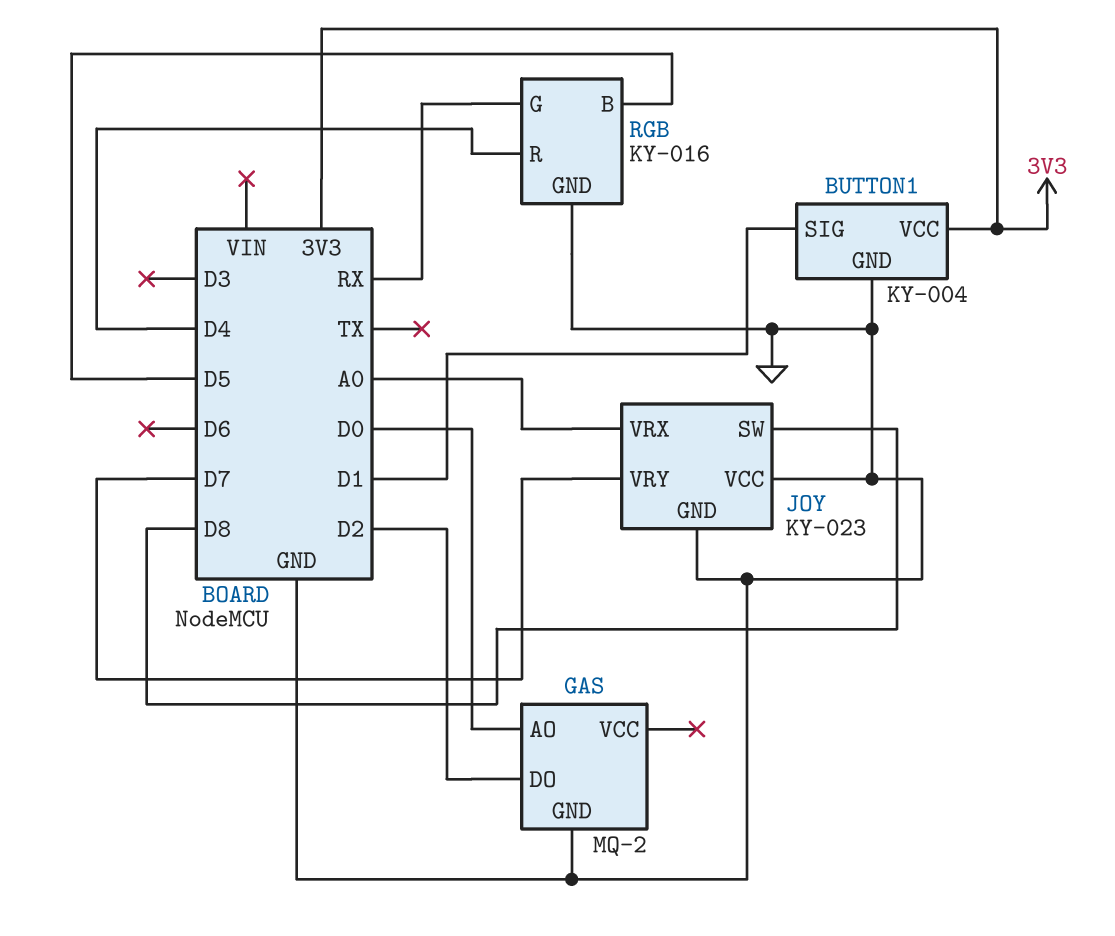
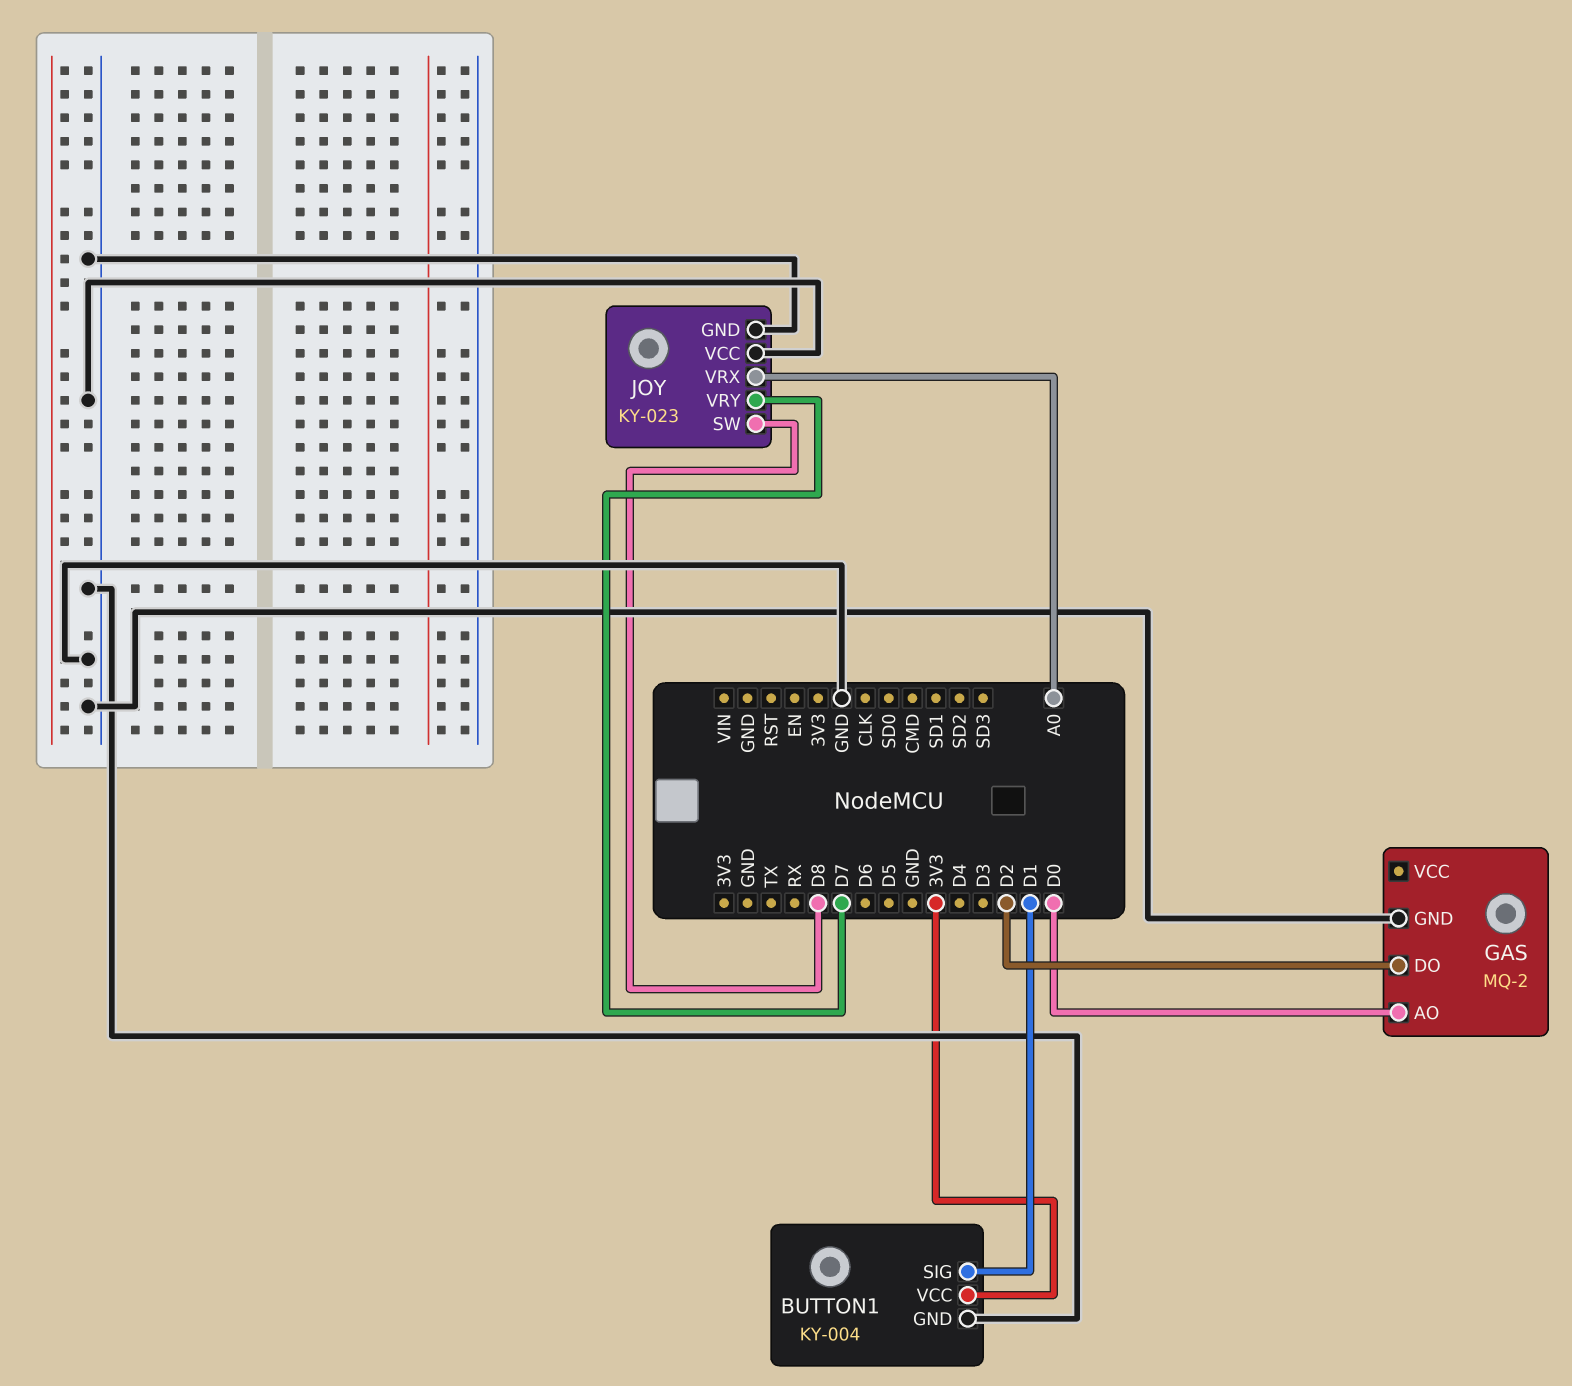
RGB: KY-016 -> none
RGB pin B: D5 -> none
RGB pin G: RX -> none
RGB pin GND: GND -> none
RGB pin R: D4 -> none

